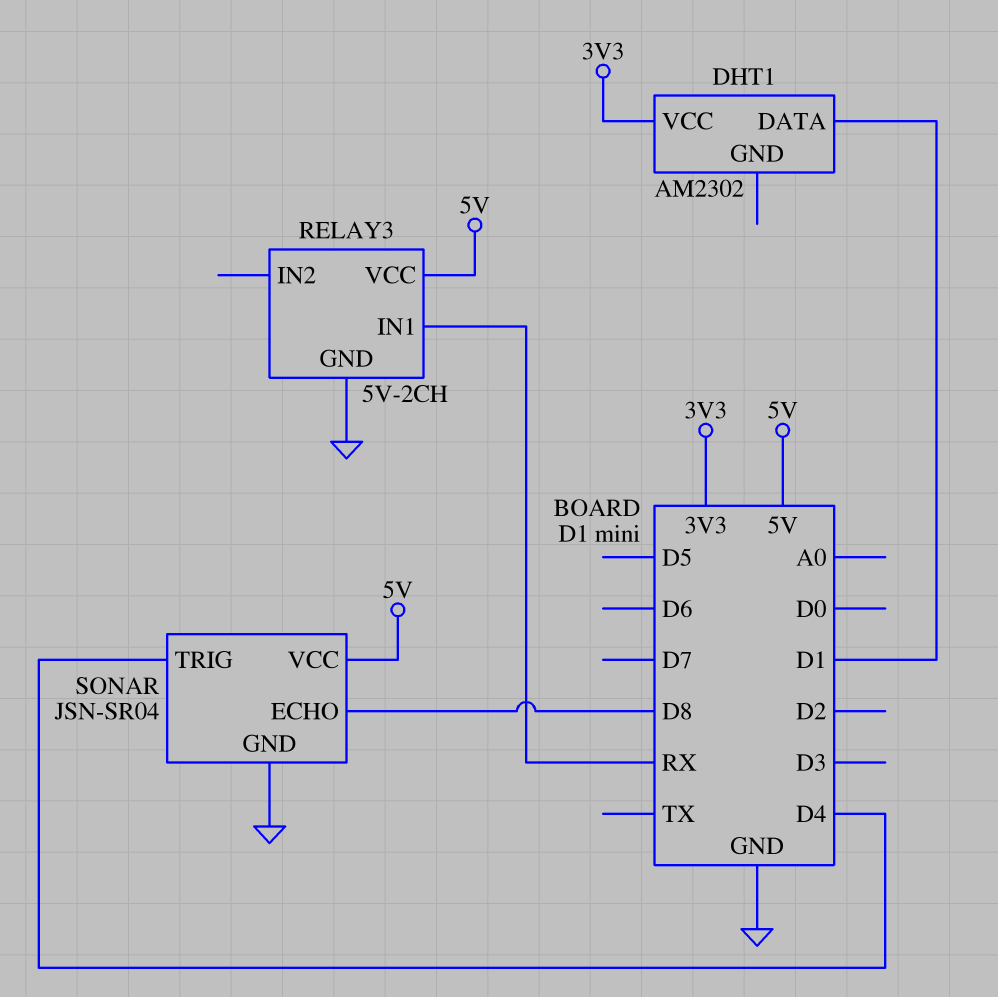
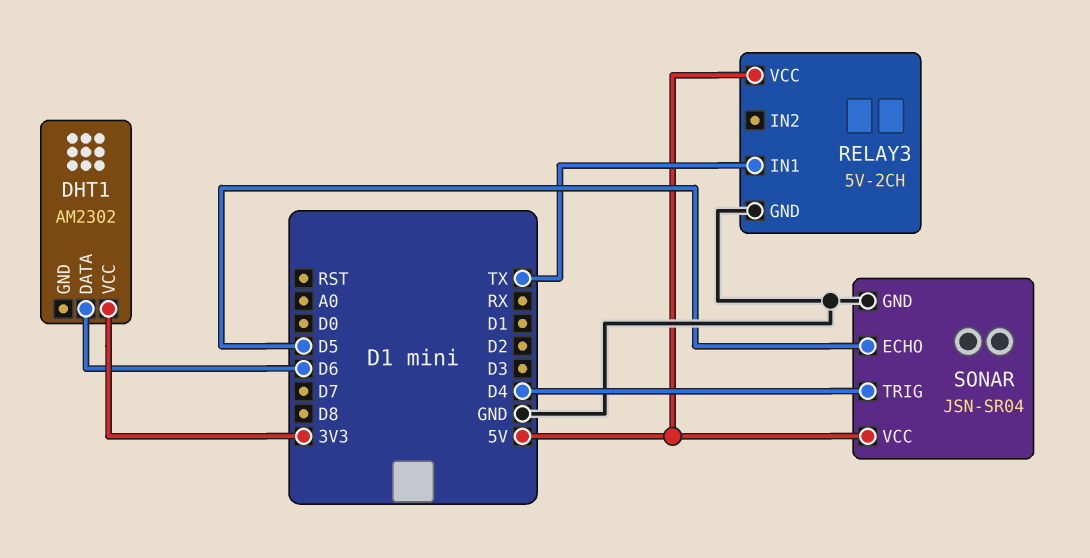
DHT1 pin DATA: D1 -> D6
RELAY3 pin IN1: RX -> TX
SONAR pin ECHO: D8 -> D5

